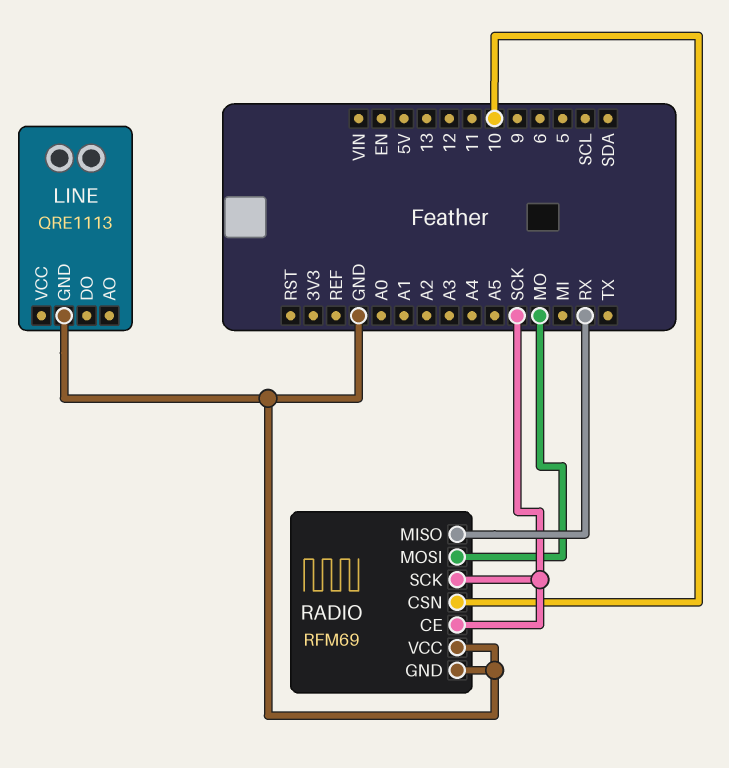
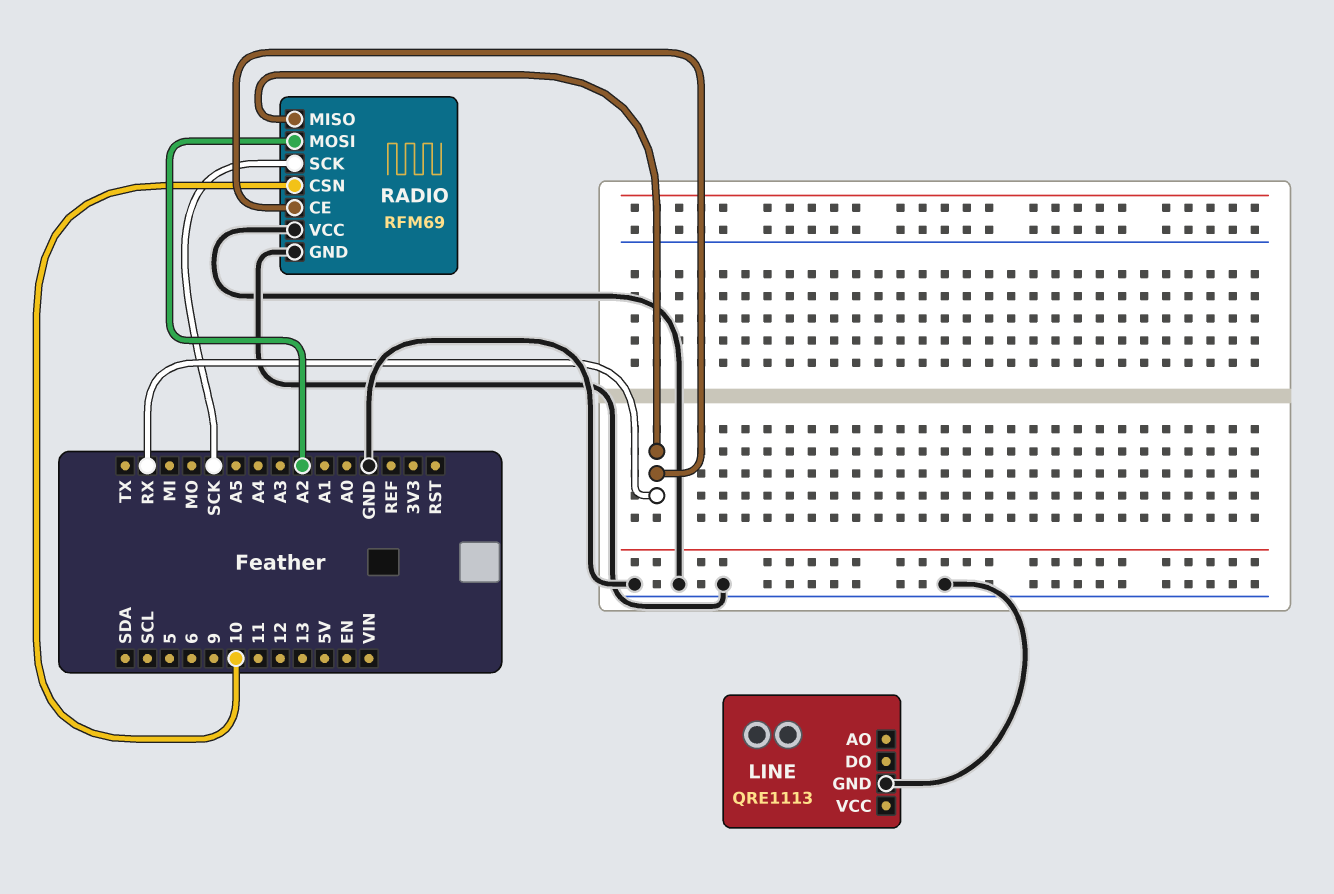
RADIO pin CE: SCK -> RX
RADIO pin MOSI: MO -> A2

